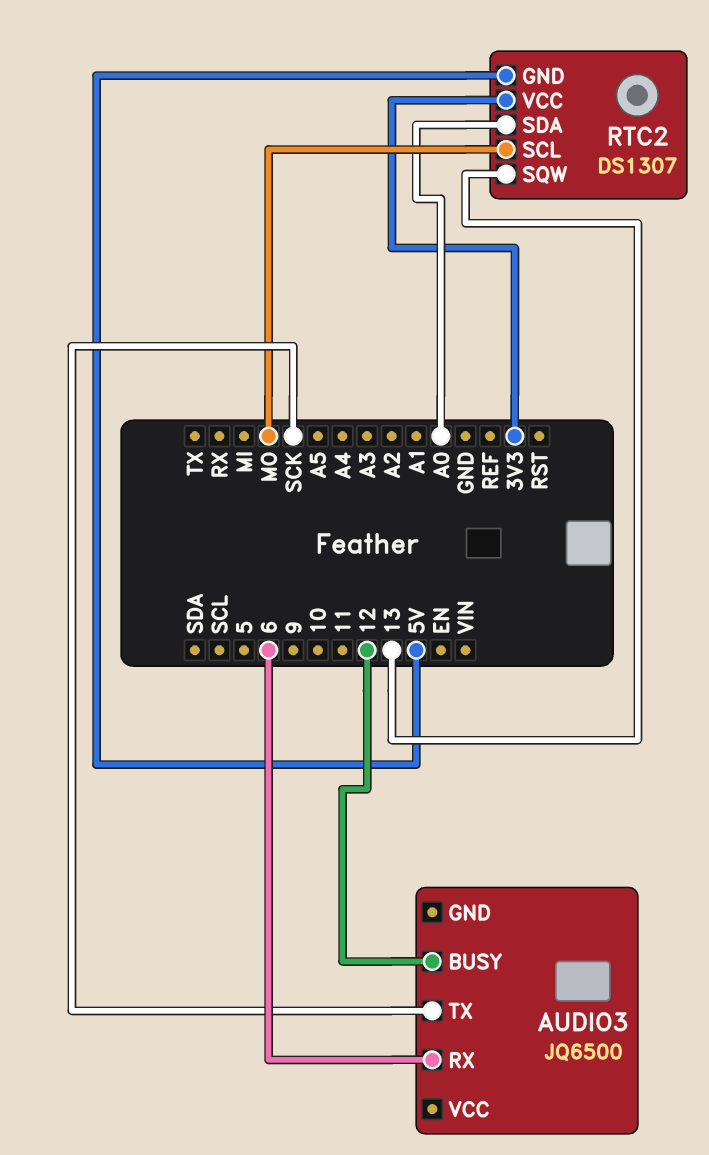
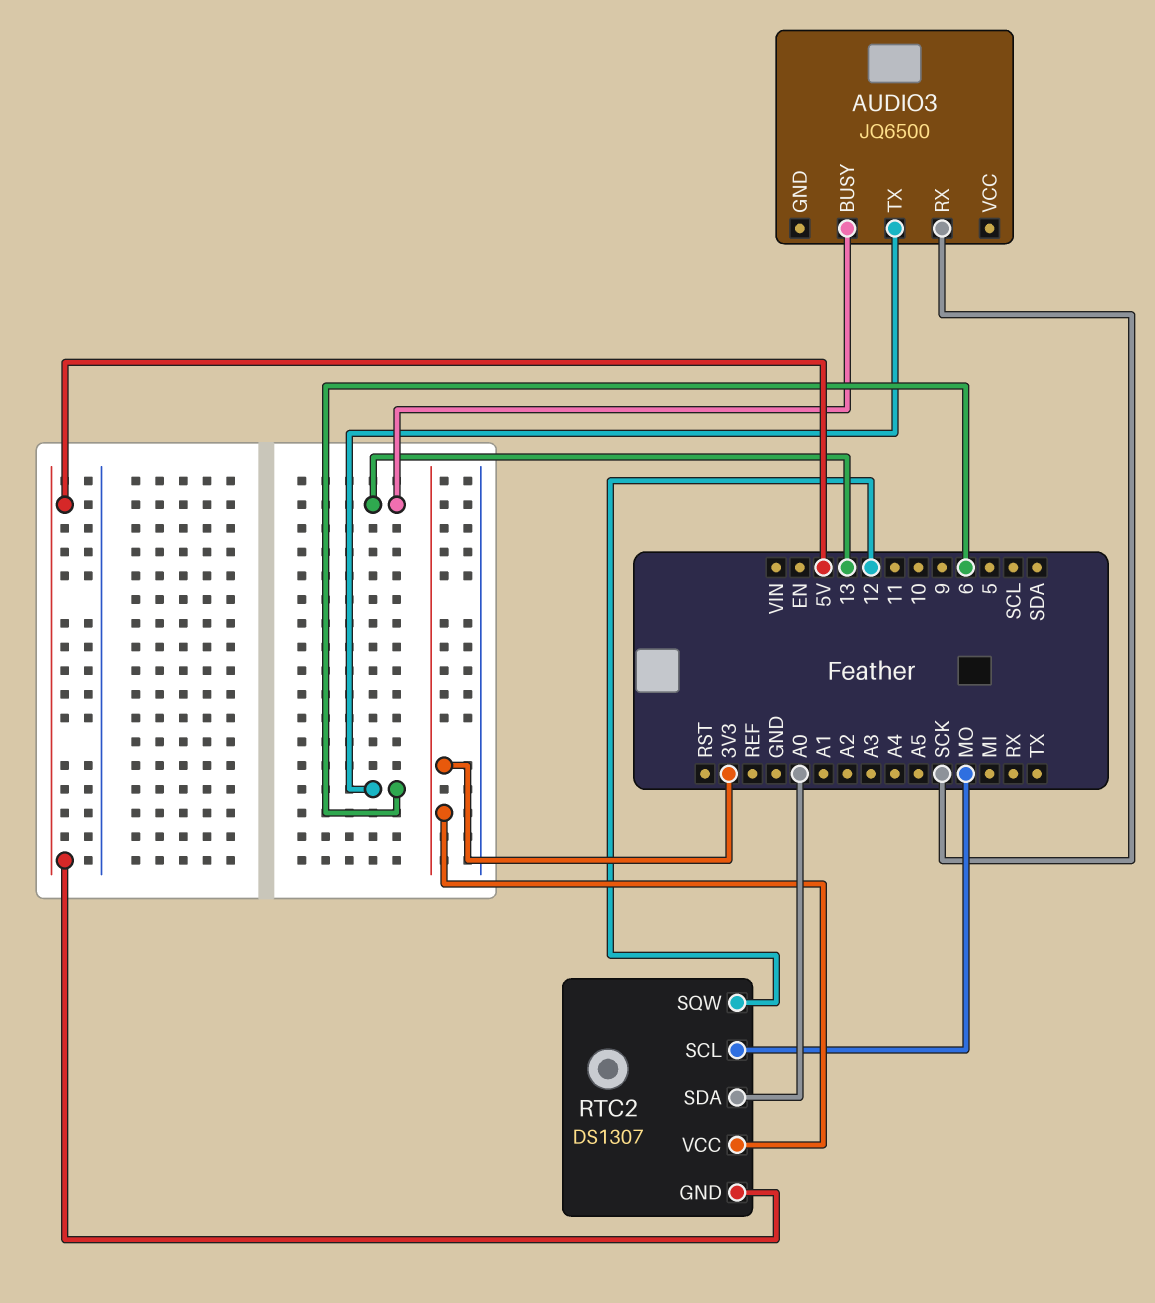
AUDIO3 pin BUSY: 12 -> 13
AUDIO3 pin RX: 6 -> SCK
AUDIO3 pin TX: SCK -> 6
RTC2 pin SQW: 13 -> 12

